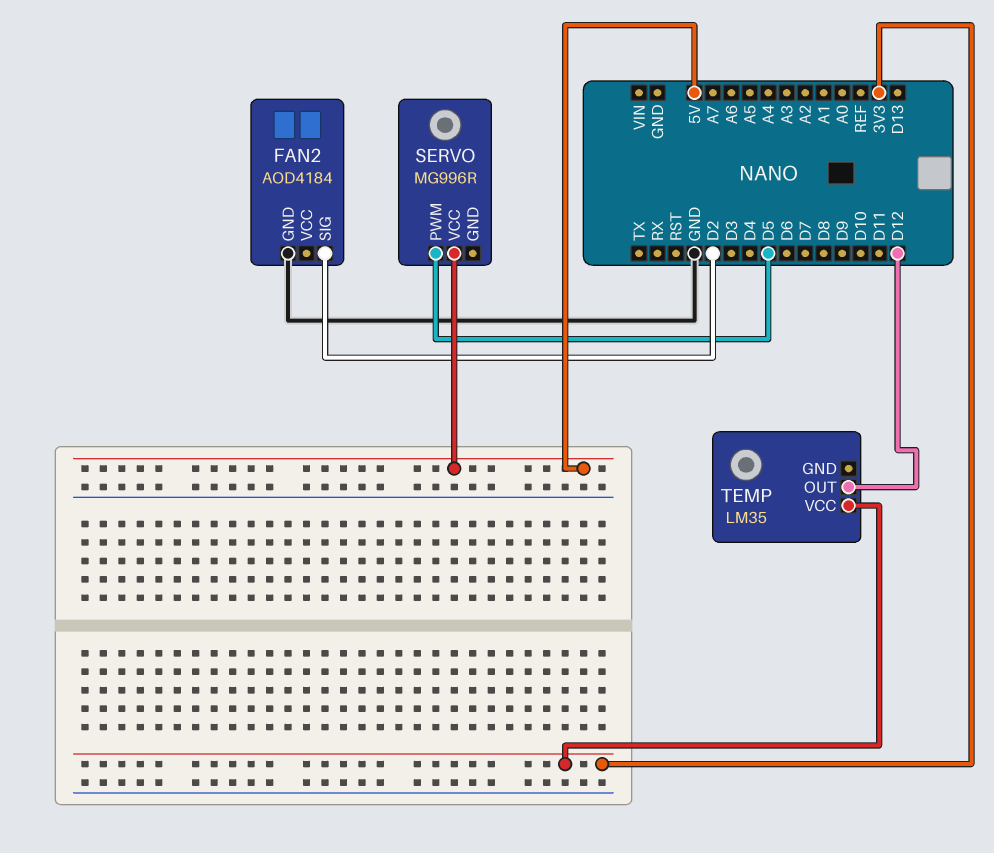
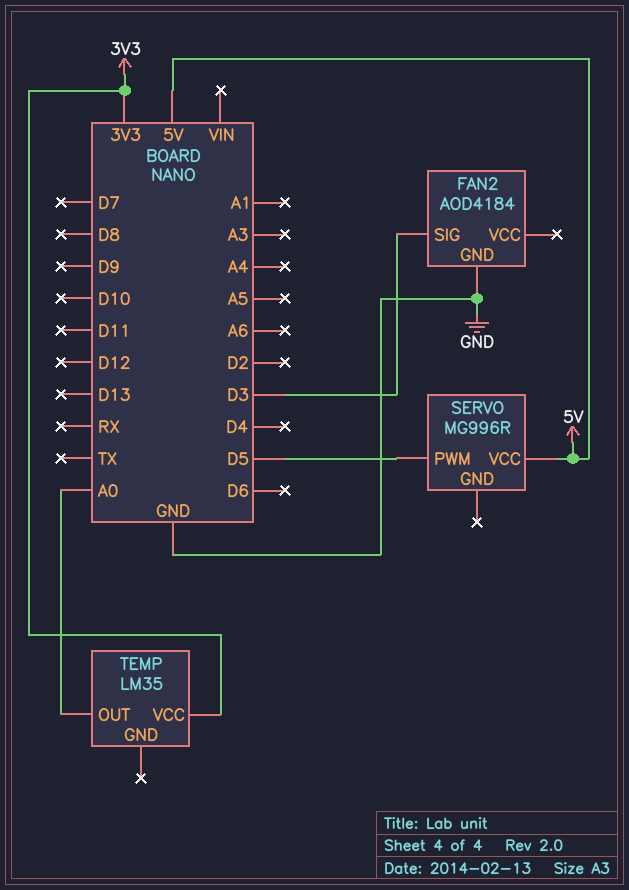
FAN2 pin SIG: D2 -> D3
TEMP pin OUT: D12 -> A0

